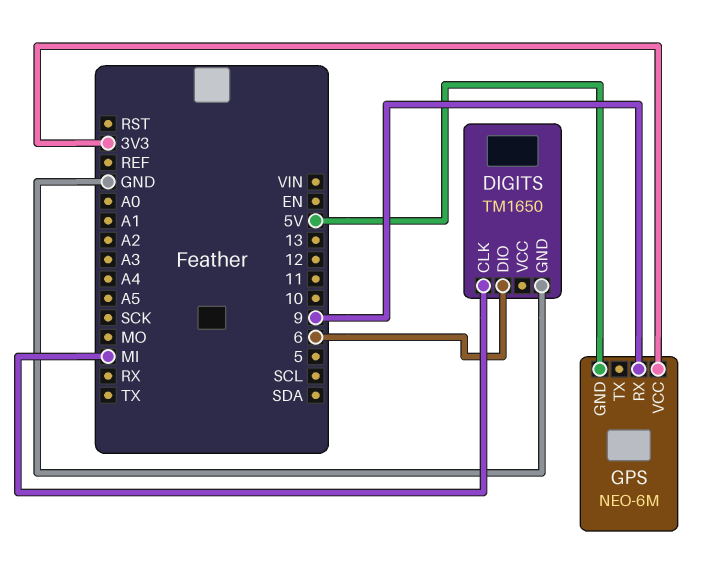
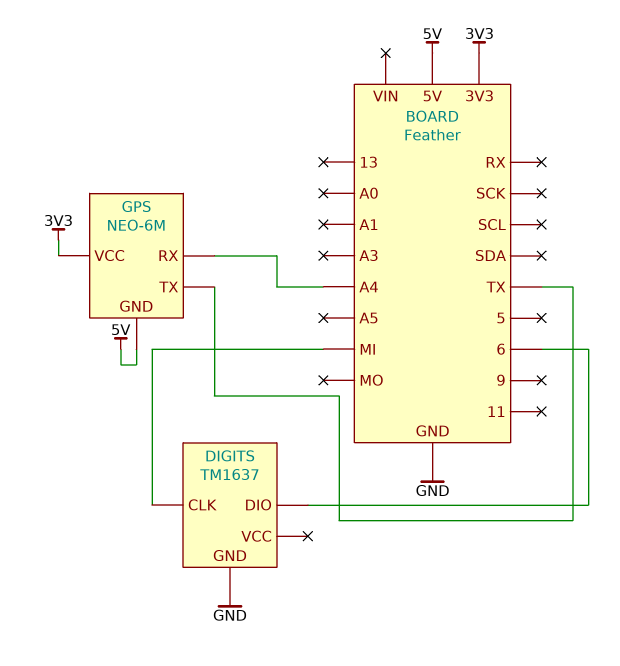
DIGITS: TM1650 -> TM1637
GPS pin RX: 9 -> A4
GPS pin TX: none -> TX

